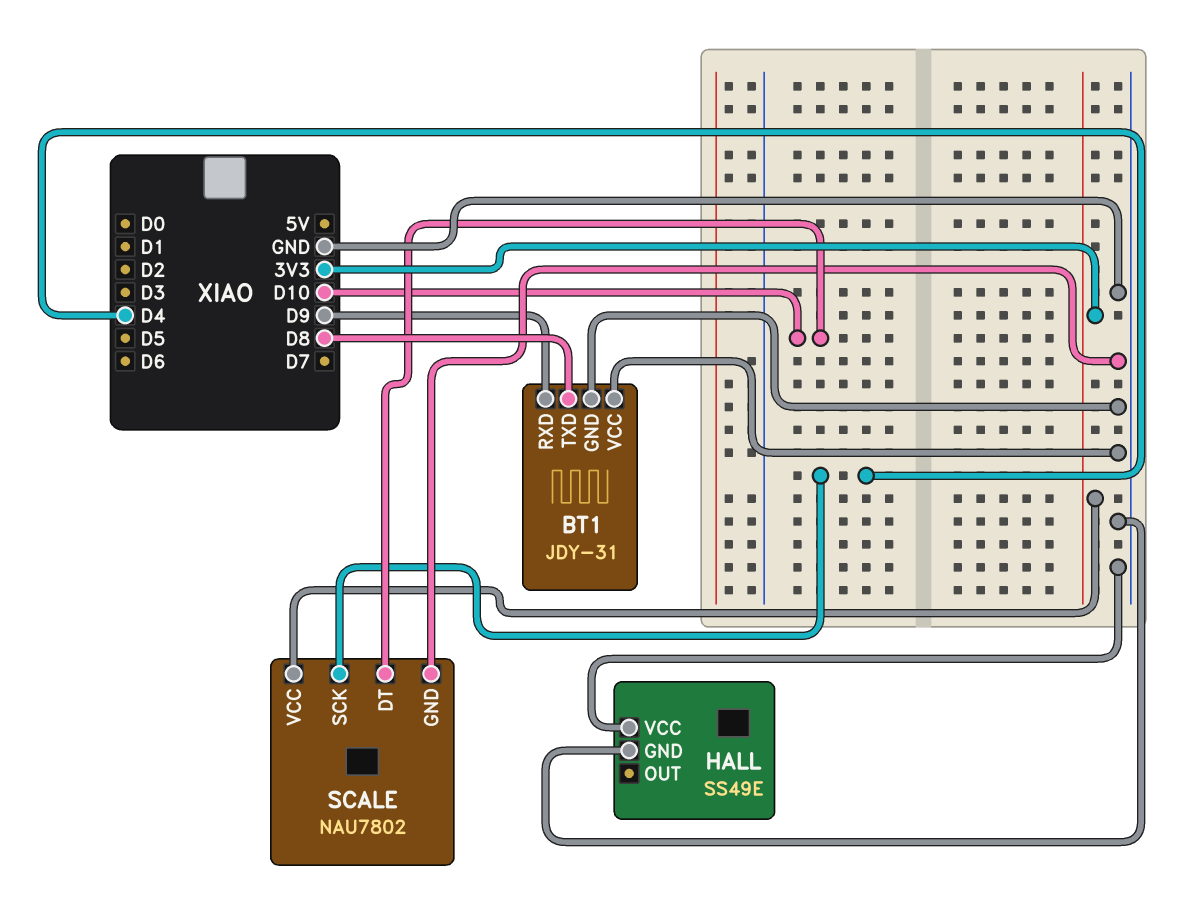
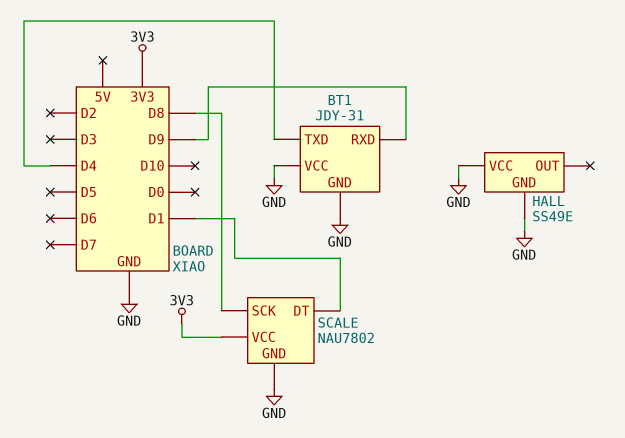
BT1 pin TXD: D8 -> D4
SCALE pin DT: D10 -> D1
SCALE pin SCK: D4 -> D8

